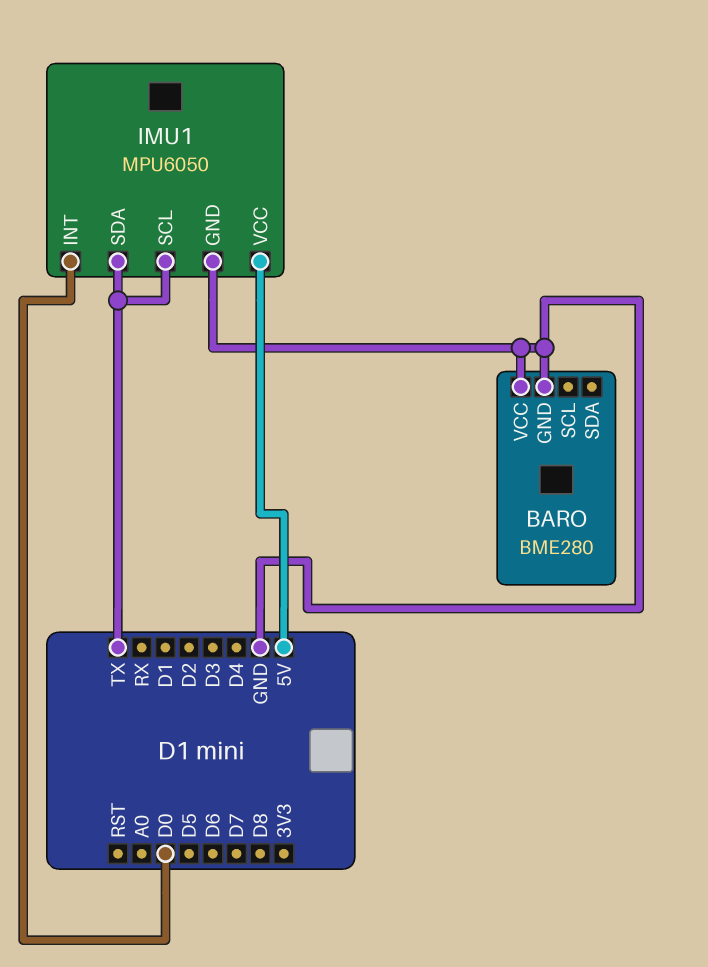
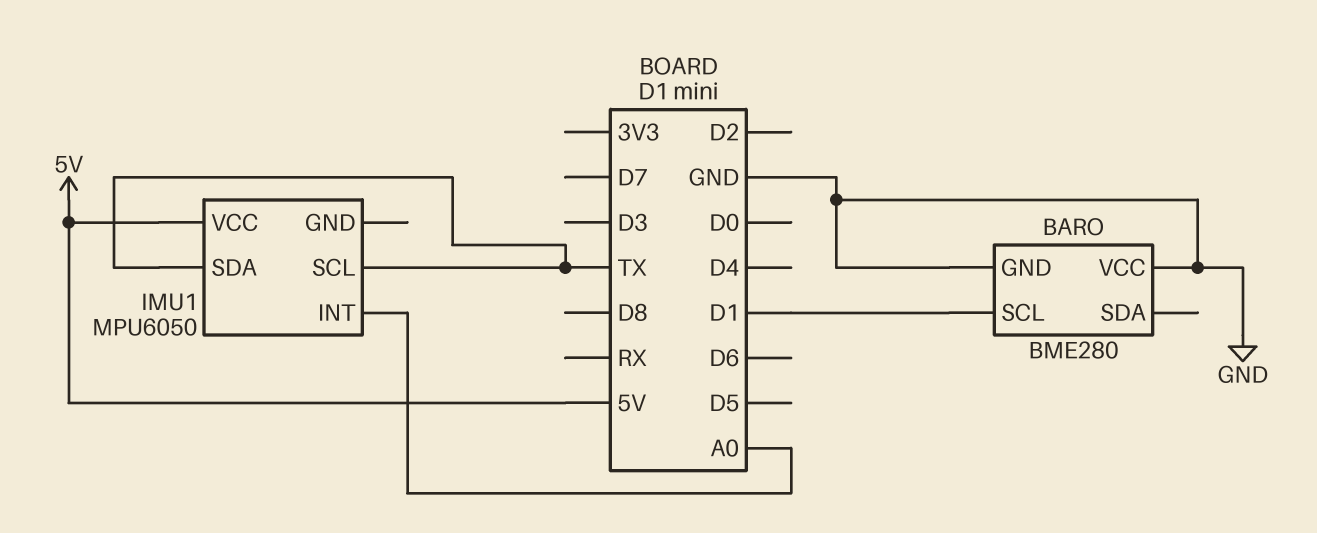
BARO pin SCL: none -> D1
IMU1 pin GND: GND -> none
IMU1 pin INT: D0 -> A0

